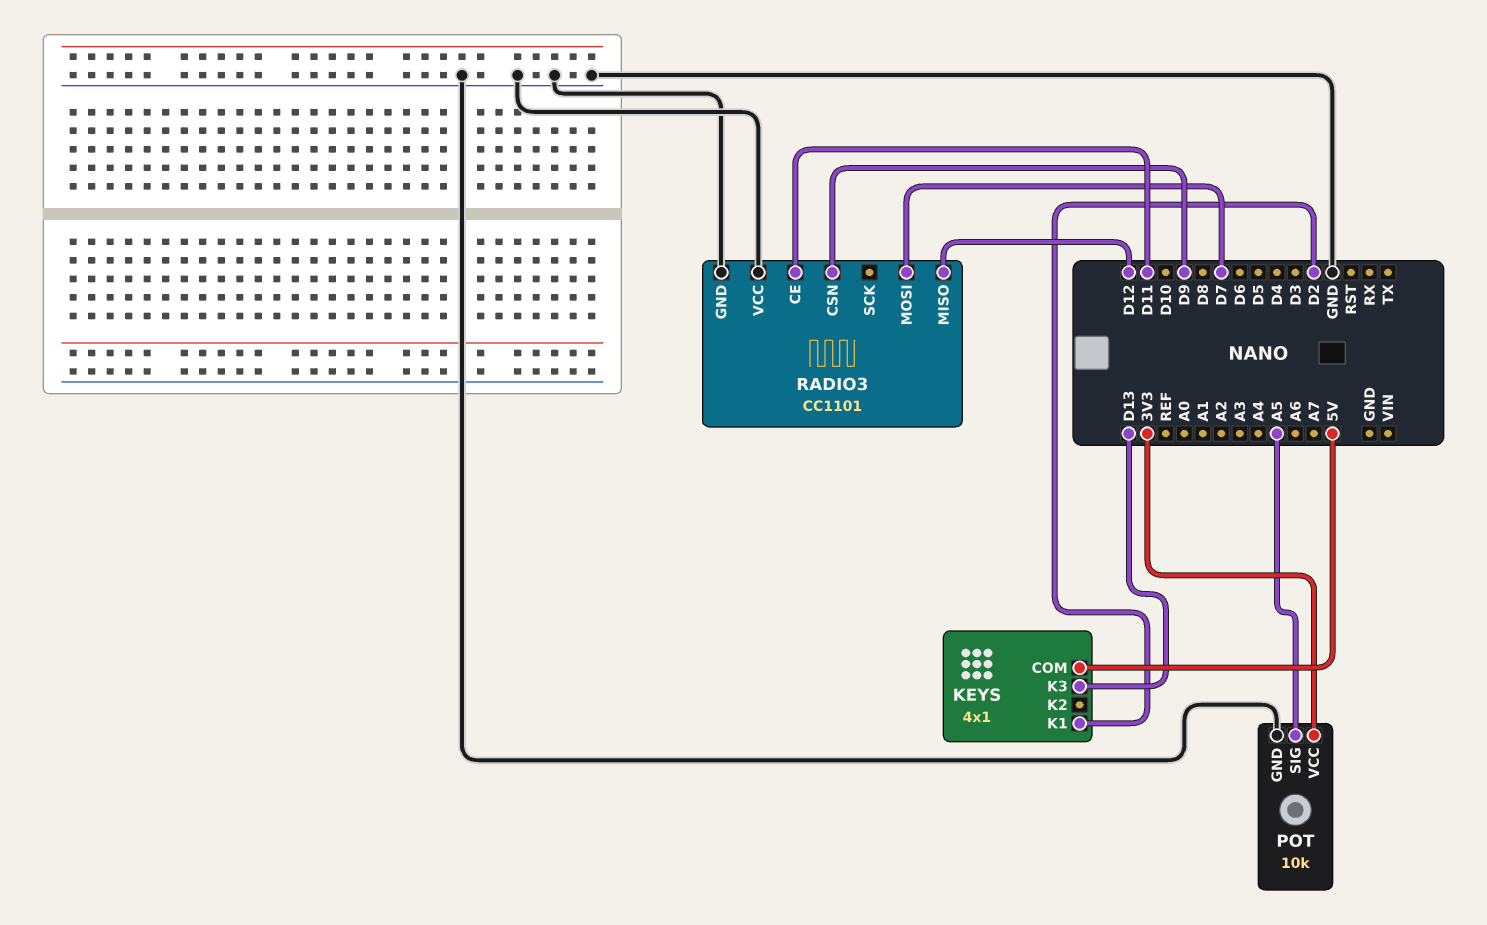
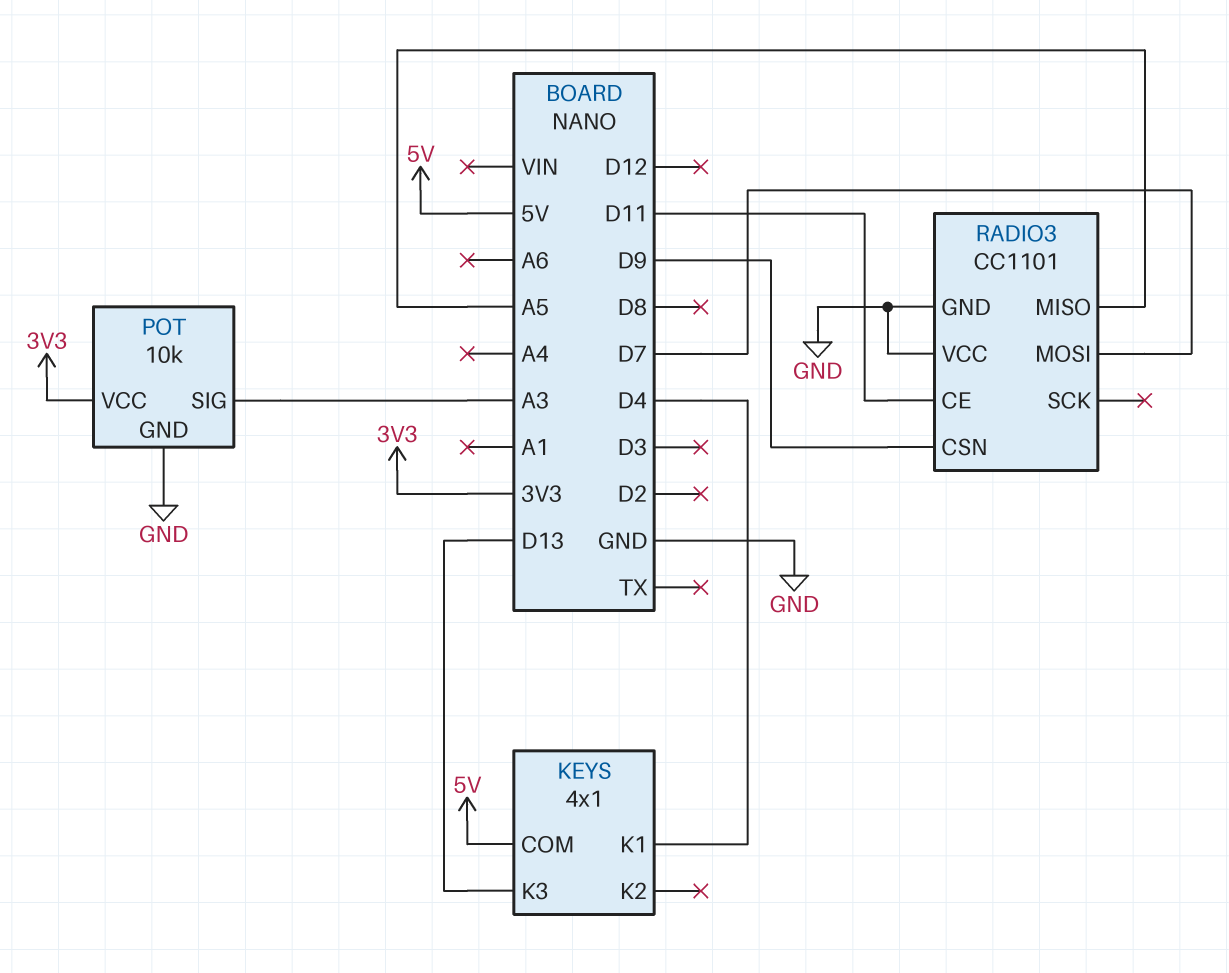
KEYS pin K1: D2 -> D4
POT pin SIG: A5 -> A3
RADIO3 pin MISO: D12 -> A5

